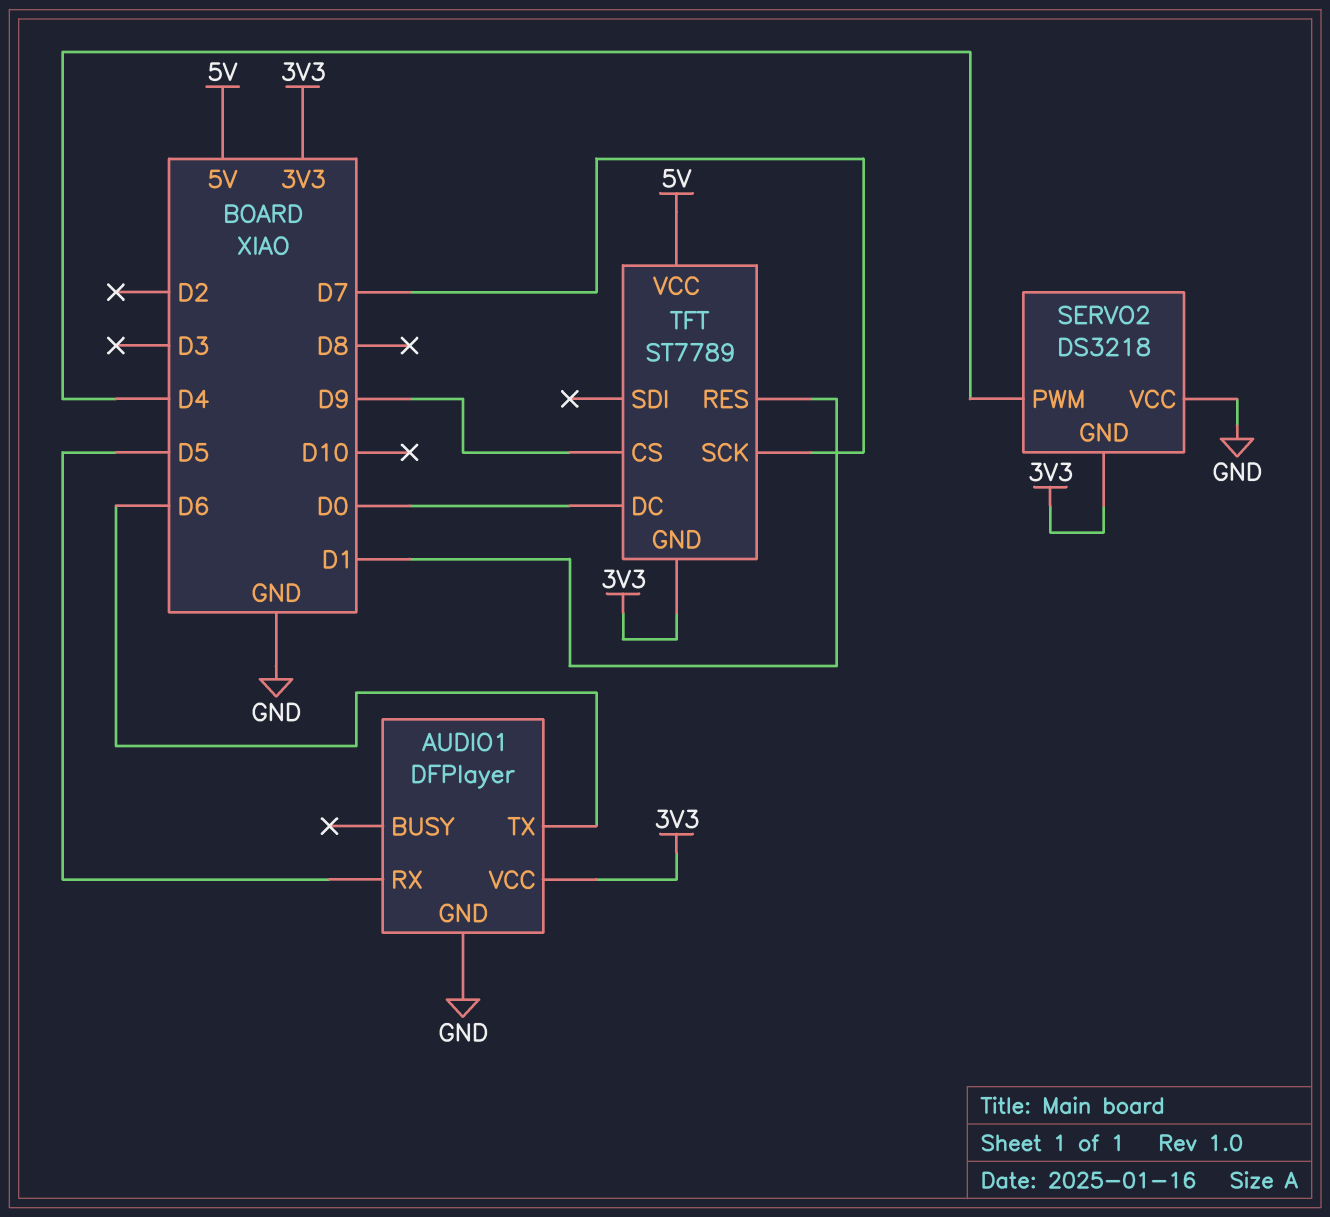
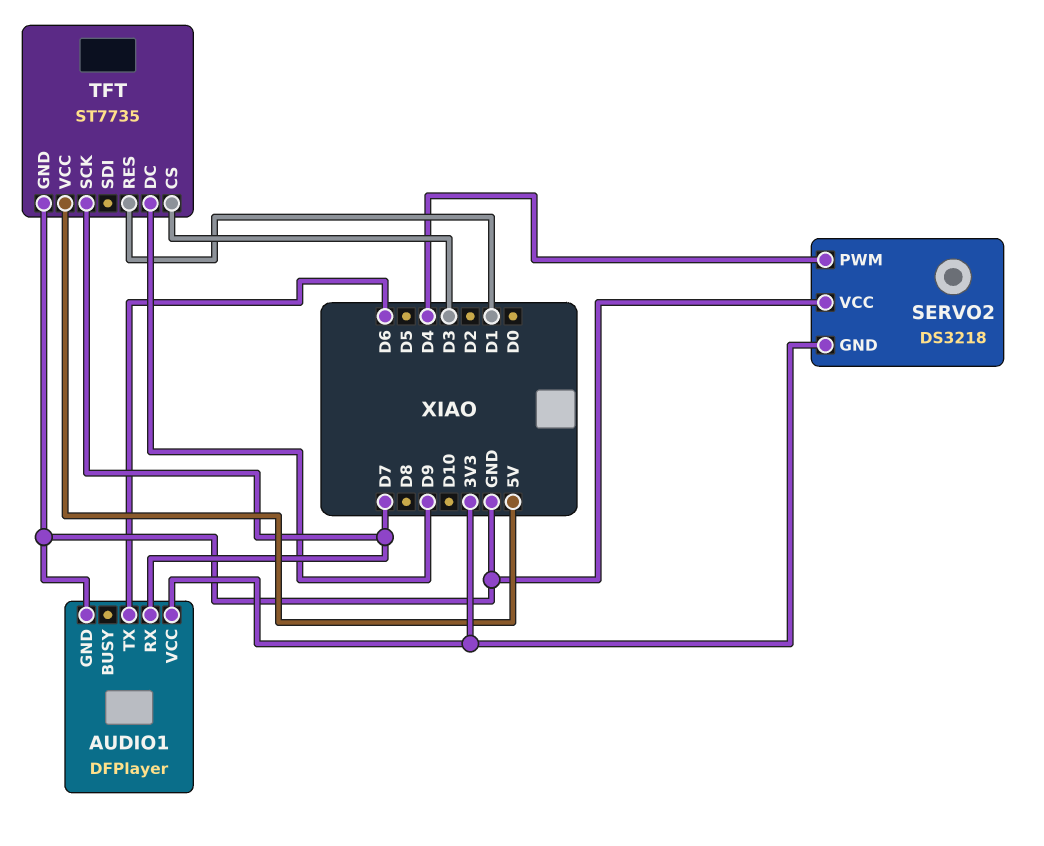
AUDIO1 pin RX: D5 -> D7
TFT: ST7789 -> ST7735
TFT pin CS: D9 -> D3
TFT pin DC: D0 -> D9
TFT pin GND: 3V3 -> GND

